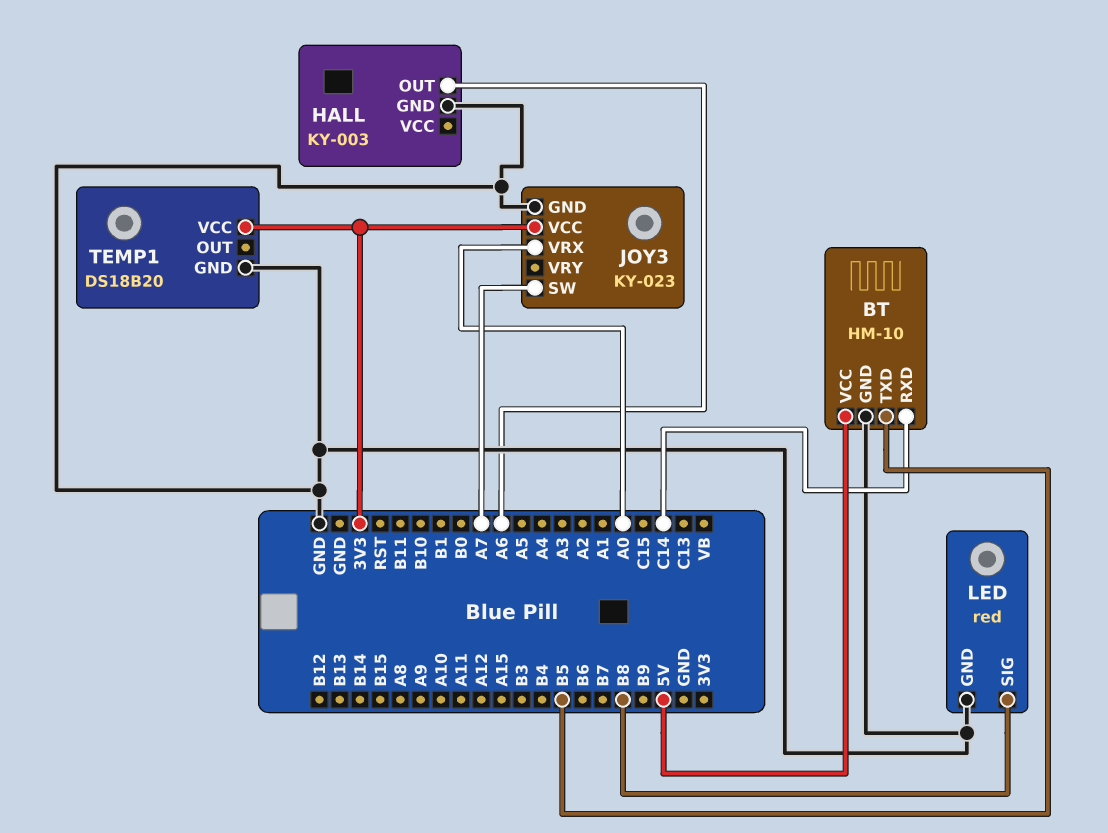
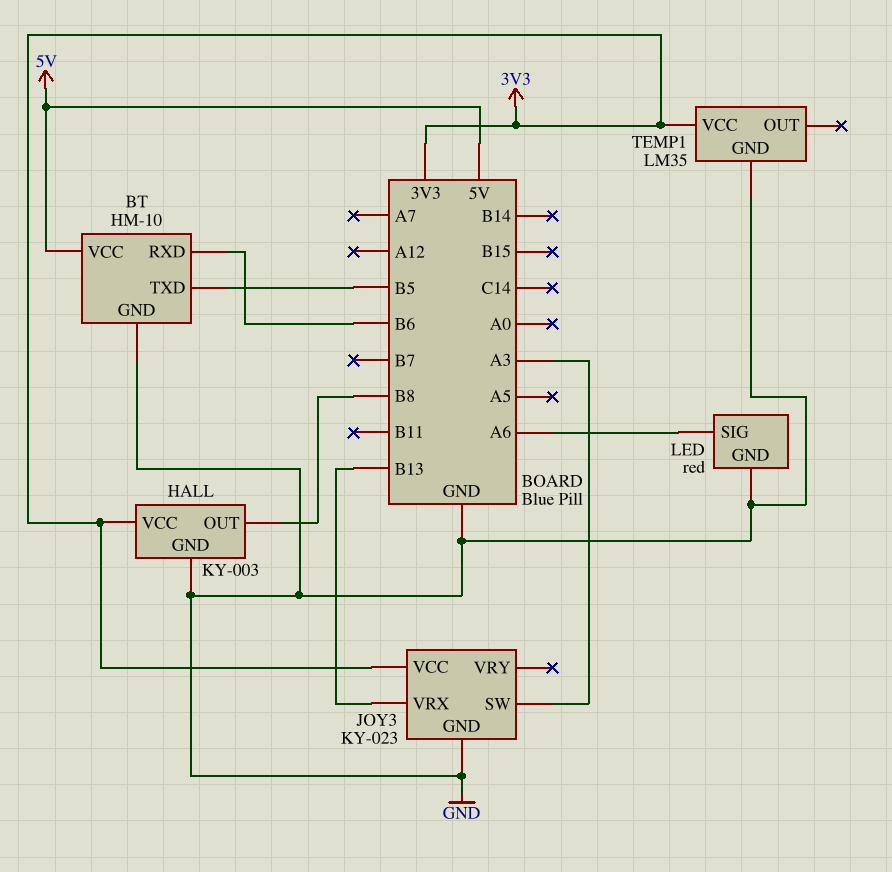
BT pin RXD: C14 -> B6
HALL pin OUT: A6 -> B8
HALL pin VCC: none -> 3V3
JOY3 pin SW: A7 -> A3
JOY3 pin VRX: A0 -> B13
LED pin SIG: B8 -> A6
TEMP1: DS18B20 -> LM35

